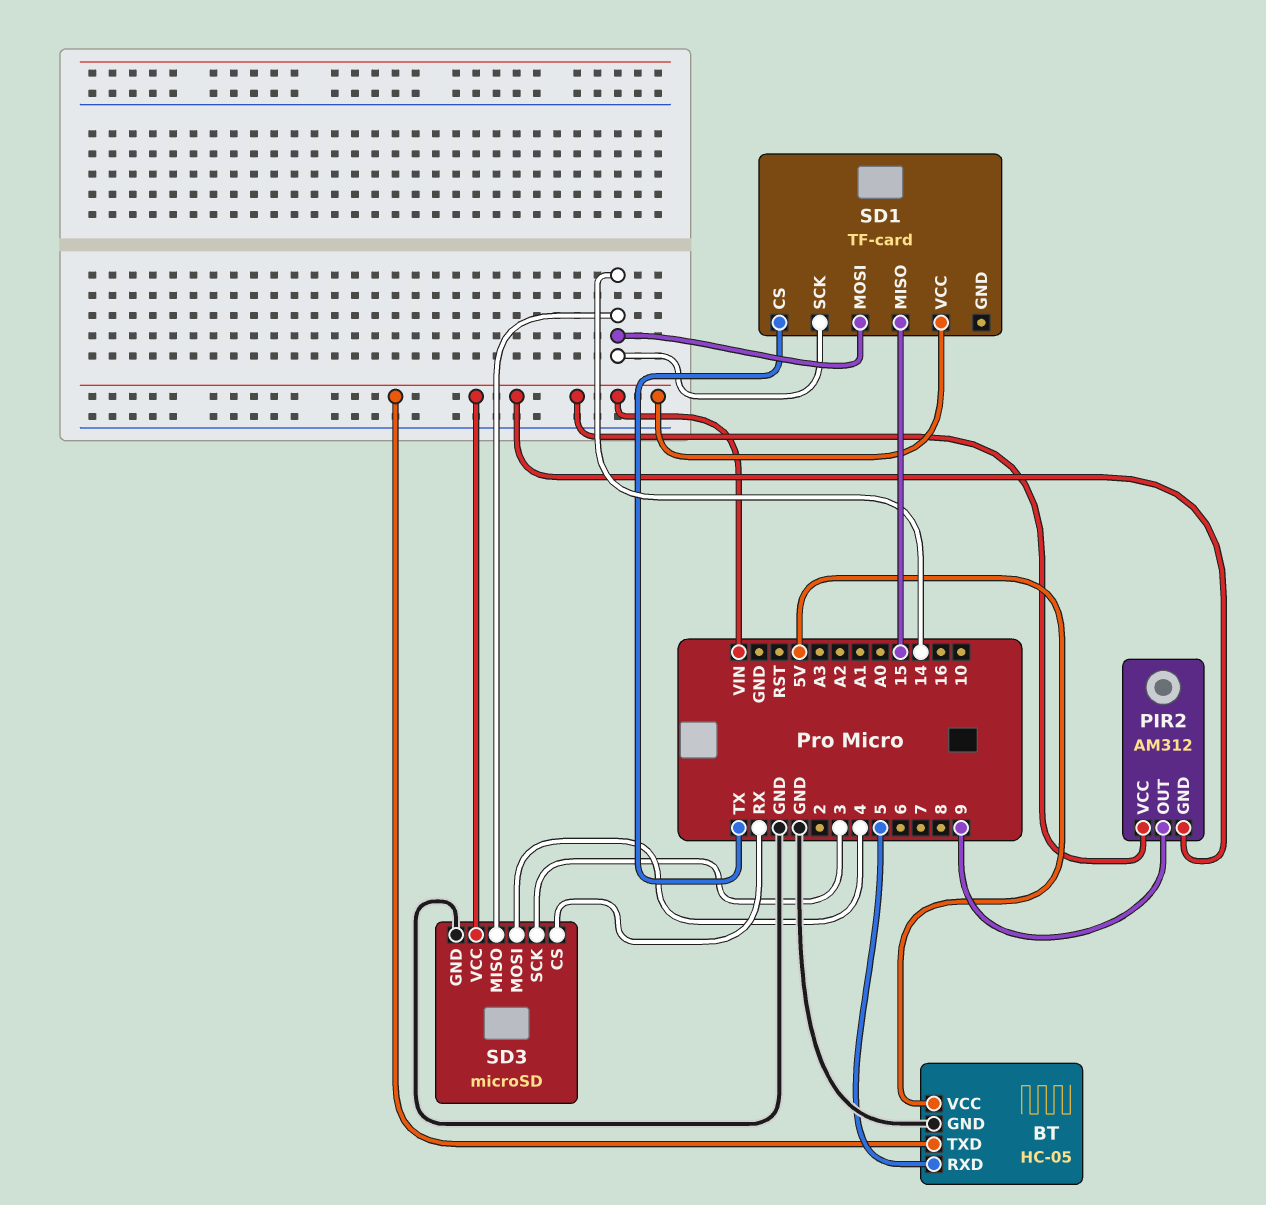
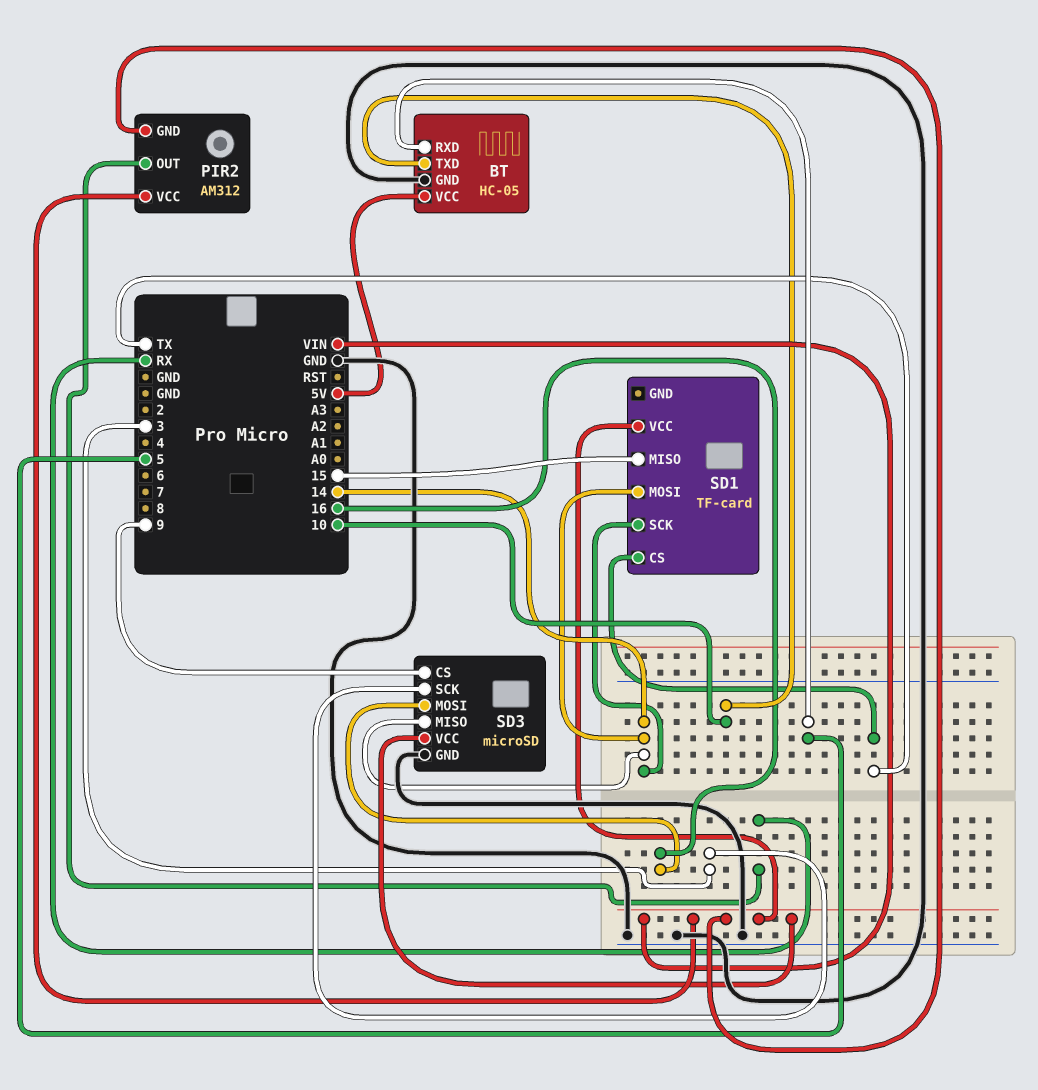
BT pin TXD: VIN -> 10
PIR2 pin OUT: 9 -> RX
SD3 pin CS: RX -> 9
SD3 pin MOSI: 4 -> 16

